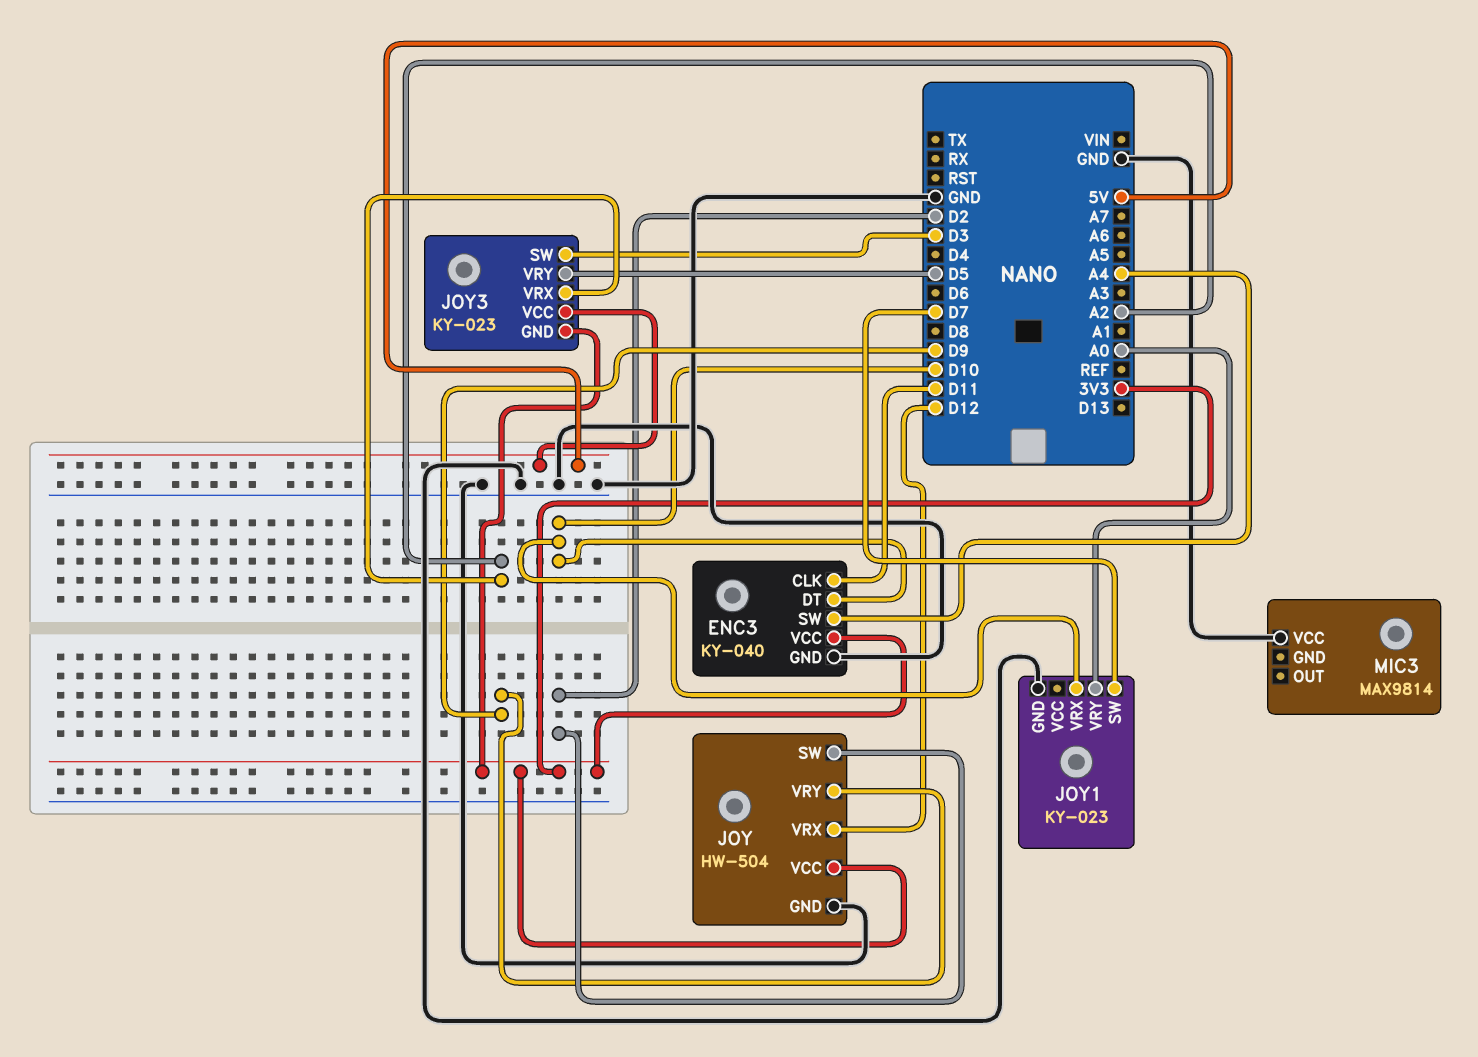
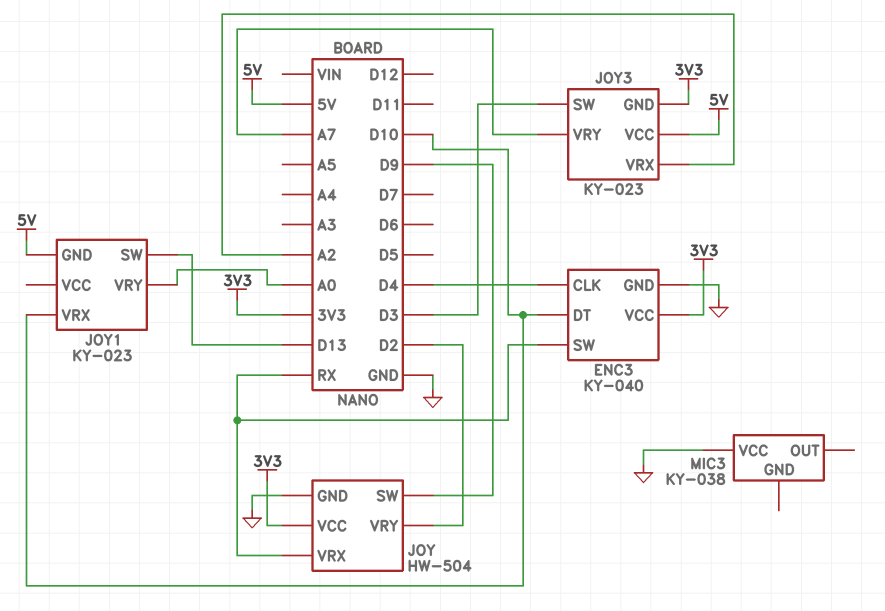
ENC3 pin CLK: D11 -> D4
ENC3 pin SW: A4 -> RX
JOY pin SW: D2 -> D9
JOY pin VRX: D12 -> RX
JOY pin VRY: D9 -> D2
JOY1 pin GND: GND -> 5V
JOY1 pin SW: D7 -> D13
JOY3 pin VRY: D5 -> A7
MIC3: MAX9814 -> KY-038

